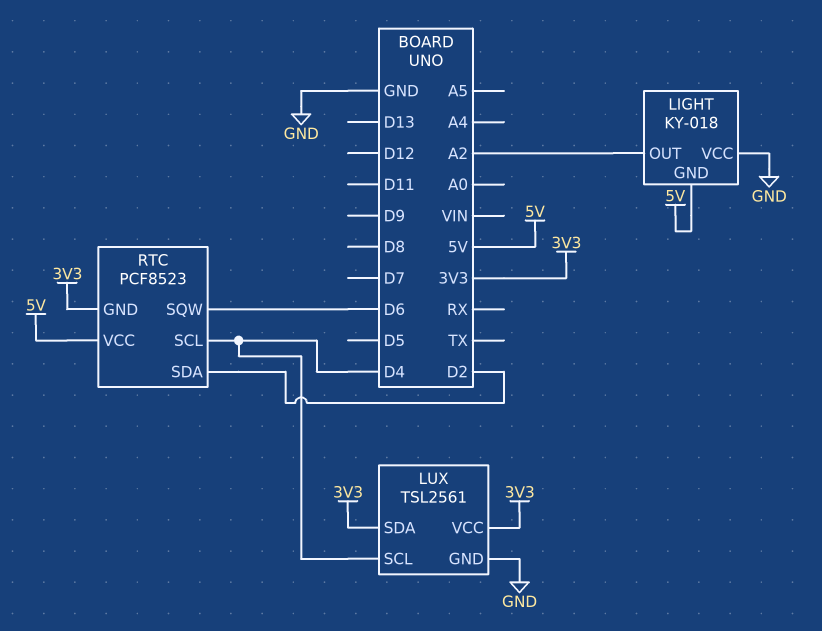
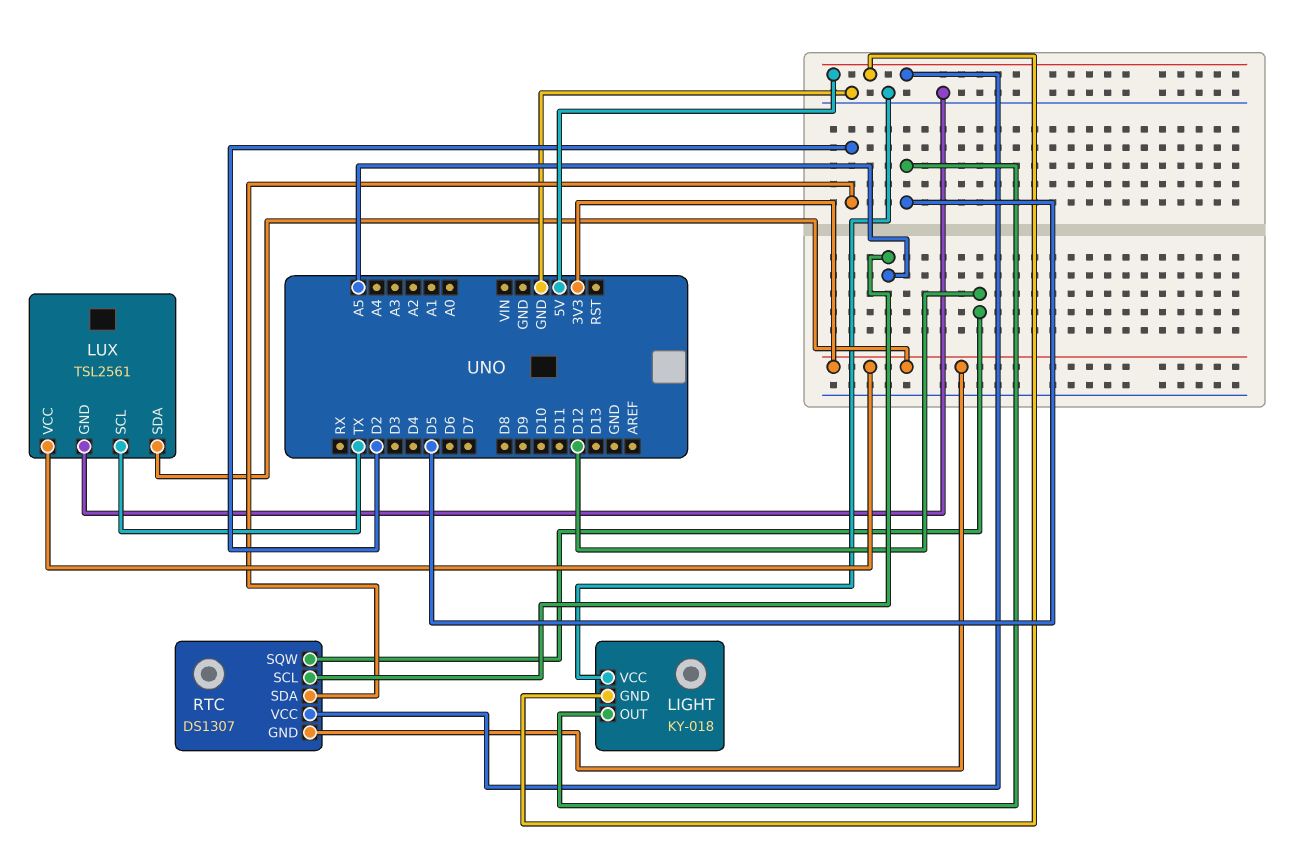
LIGHT pin OUT: A2 -> D5
LUX pin SCL: D4 -> TX
RTC: PCF8523 -> DS1307
RTC pin SCL: D4 -> A5
RTC pin SQW: D6 -> D12

